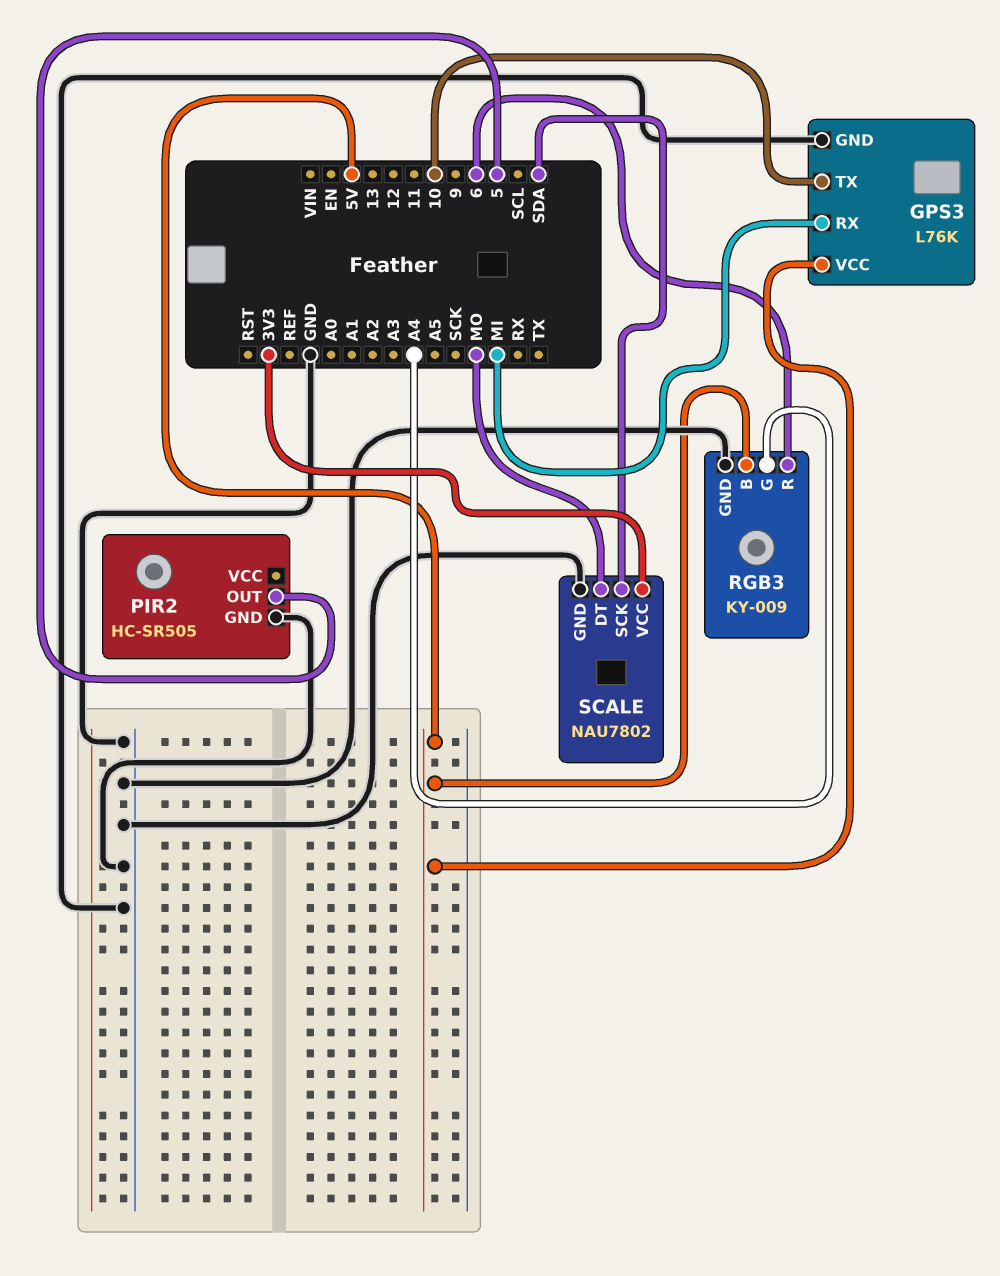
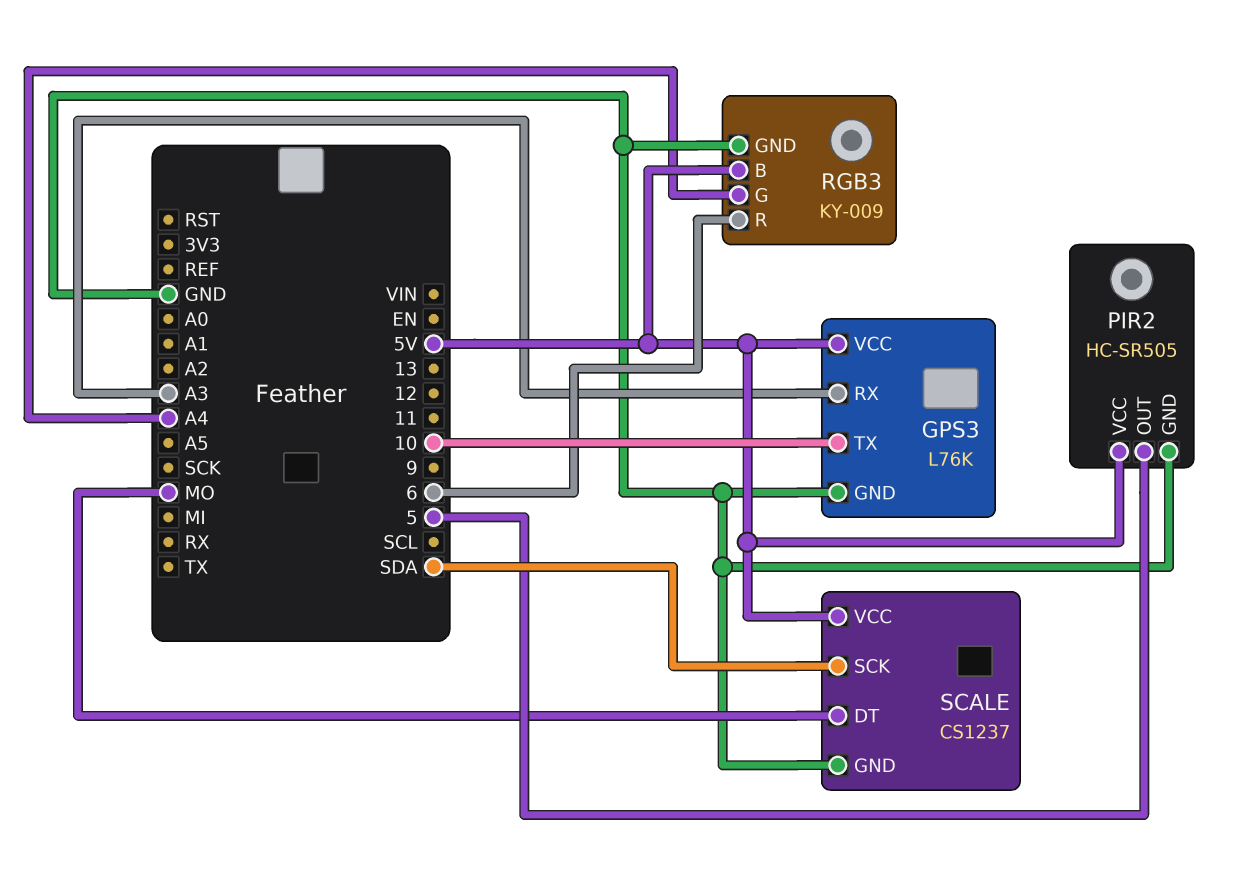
GPS3 pin RX: MI -> A3
PIR2 pin VCC: none -> 5V
SCALE: NAU7802 -> CS1237
SCALE pin VCC: 3V3 -> 5V

